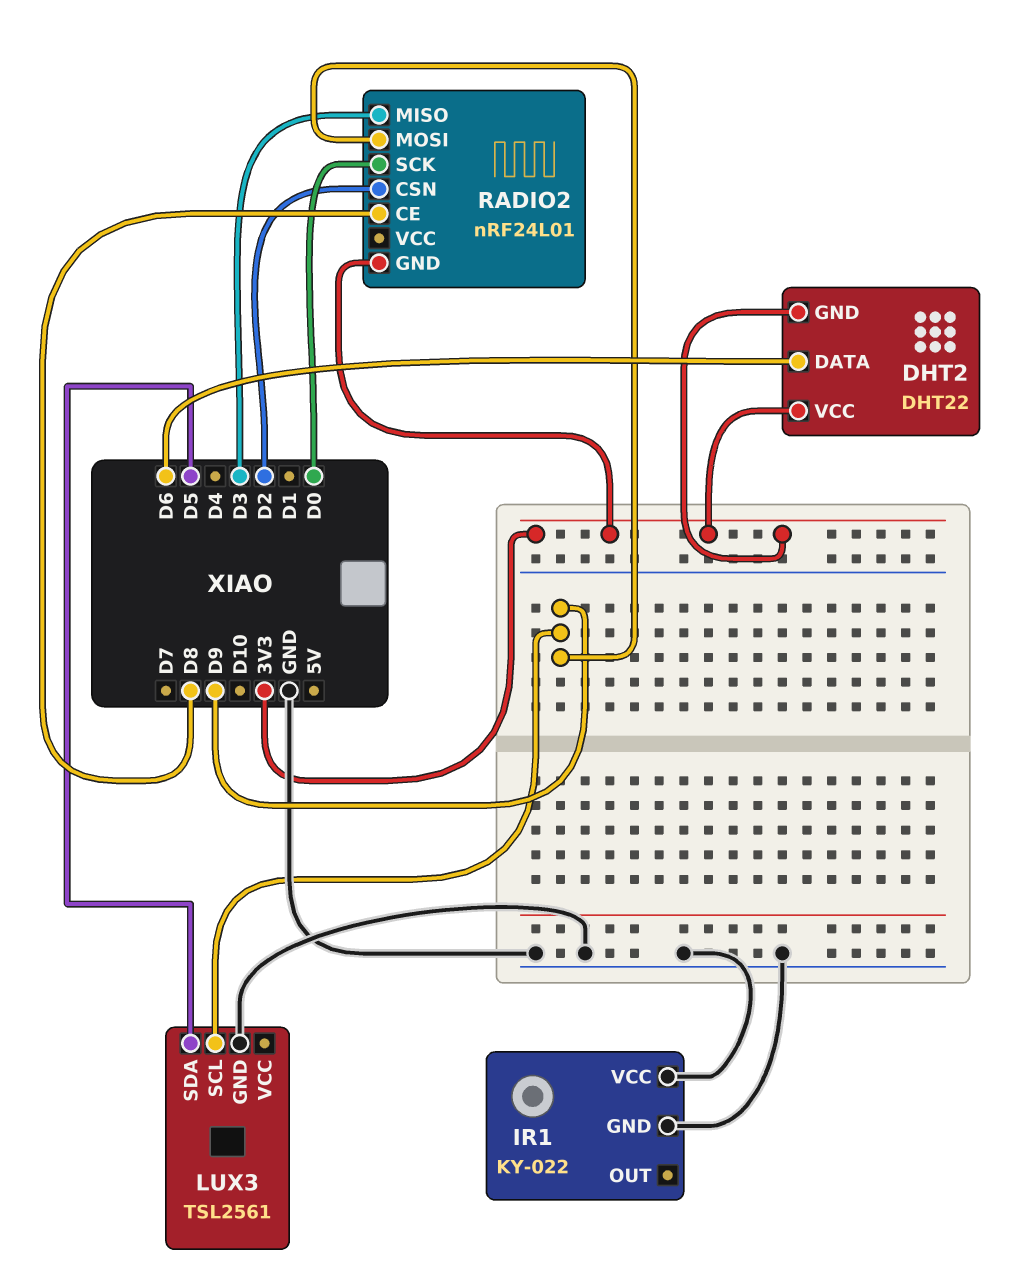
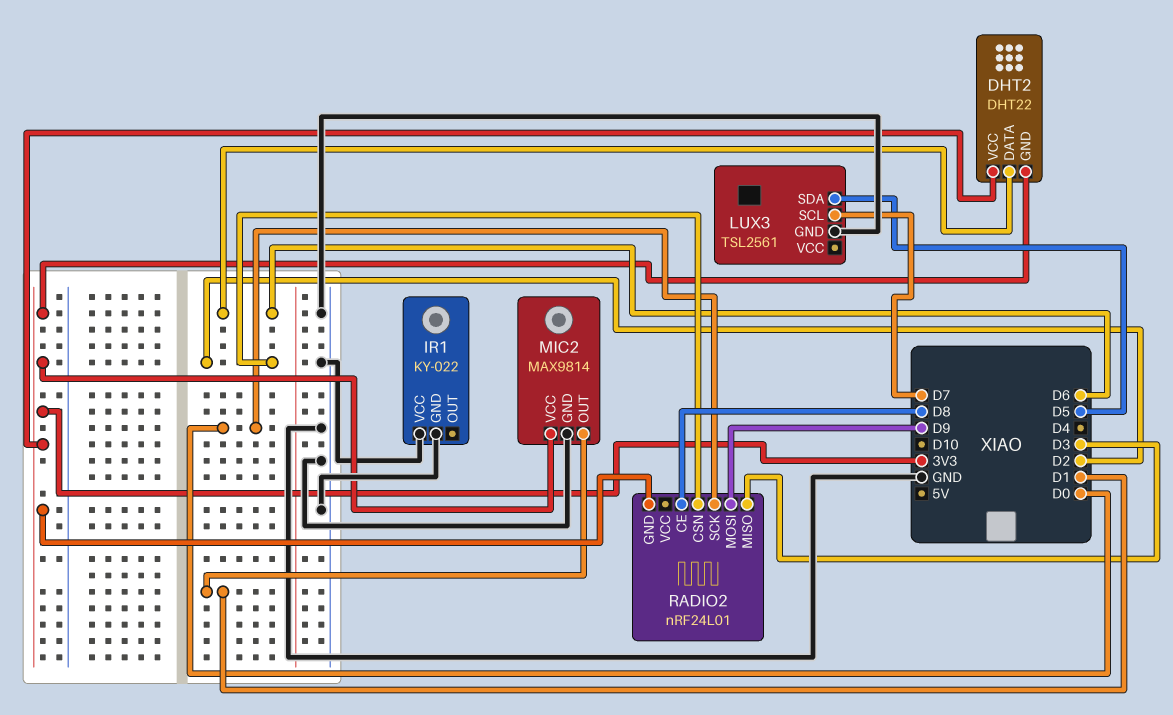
LUX3 pin SCL: D9 -> D7
MIC2: none -> MAX9814
MIC2 pin GND: none -> GND
MIC2 pin OUT: none -> D1
MIC2 pin VCC: none -> 3V3

